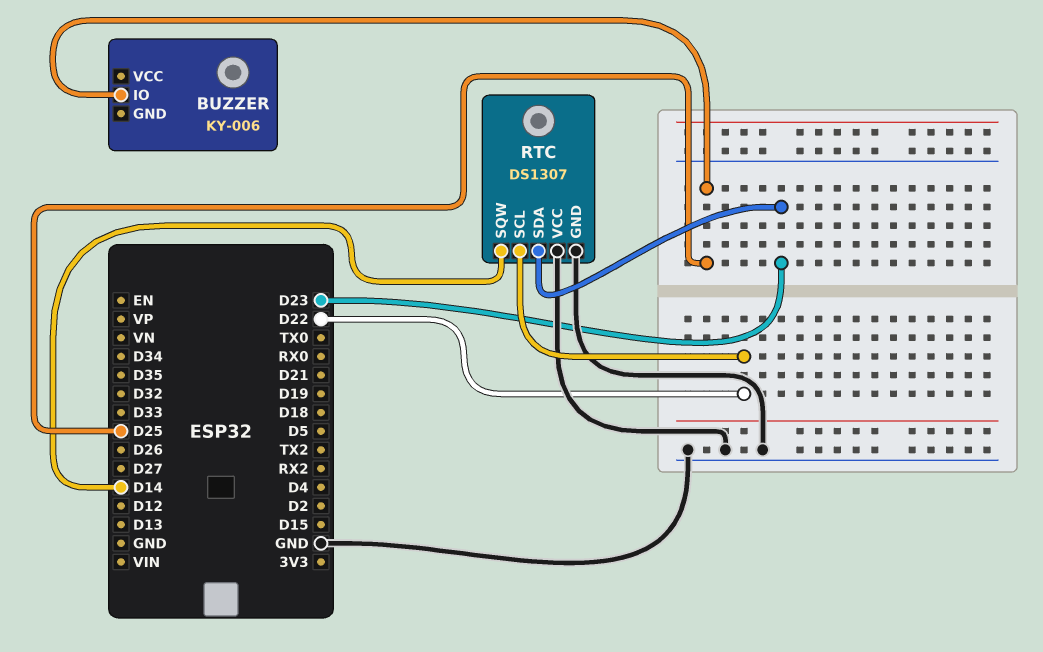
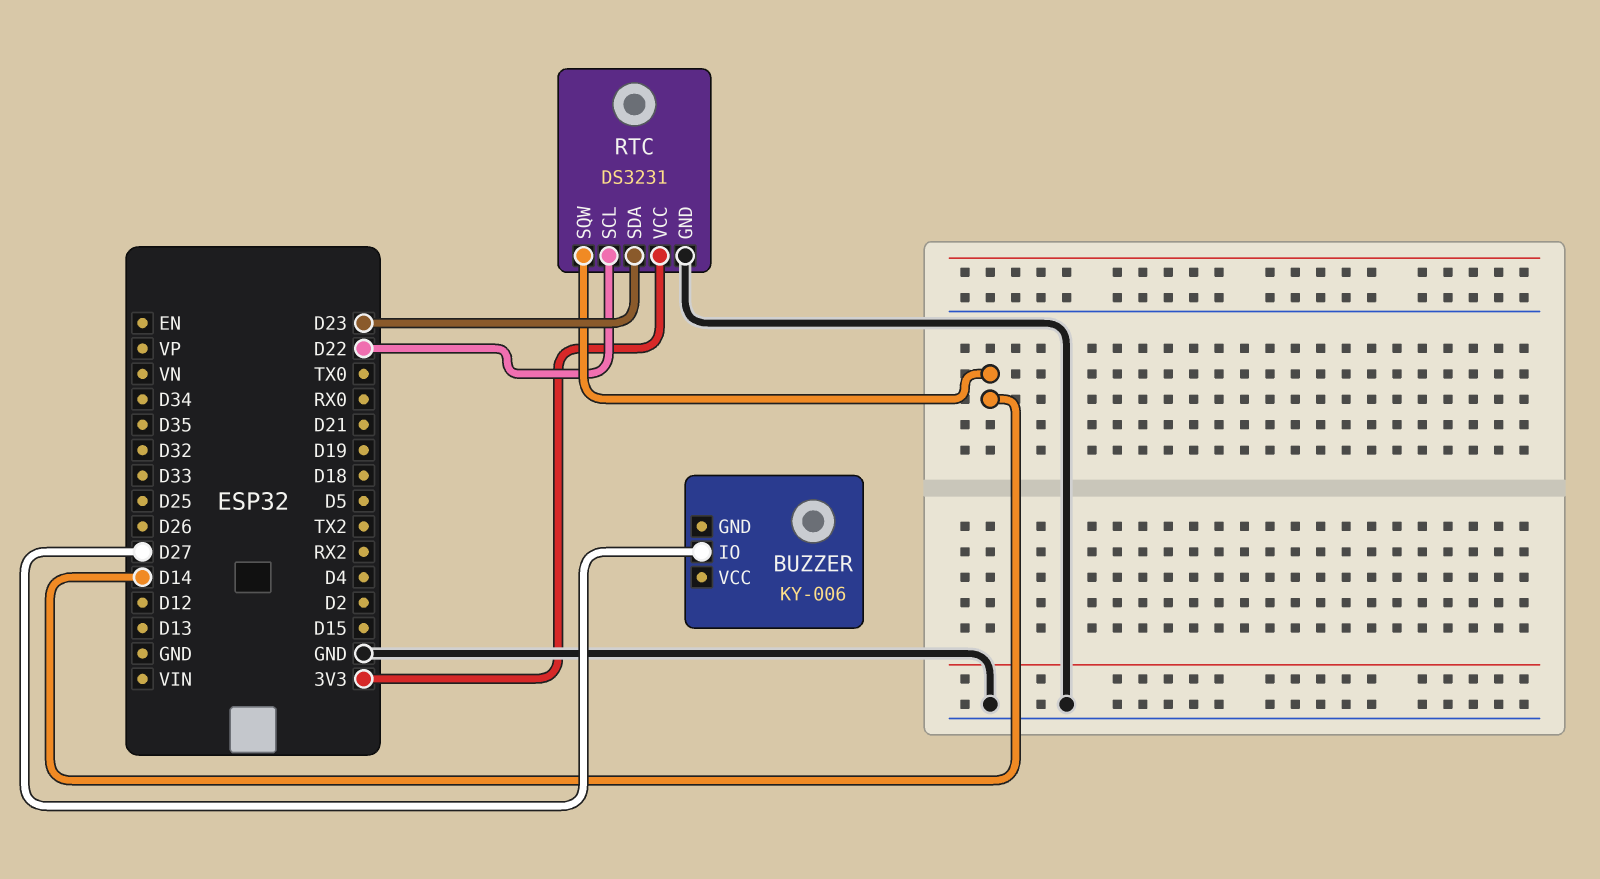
BUZZER pin IO: D25 -> D27
RTC: DS1307 -> DS3231
RTC pin VCC: GND -> 3V3

